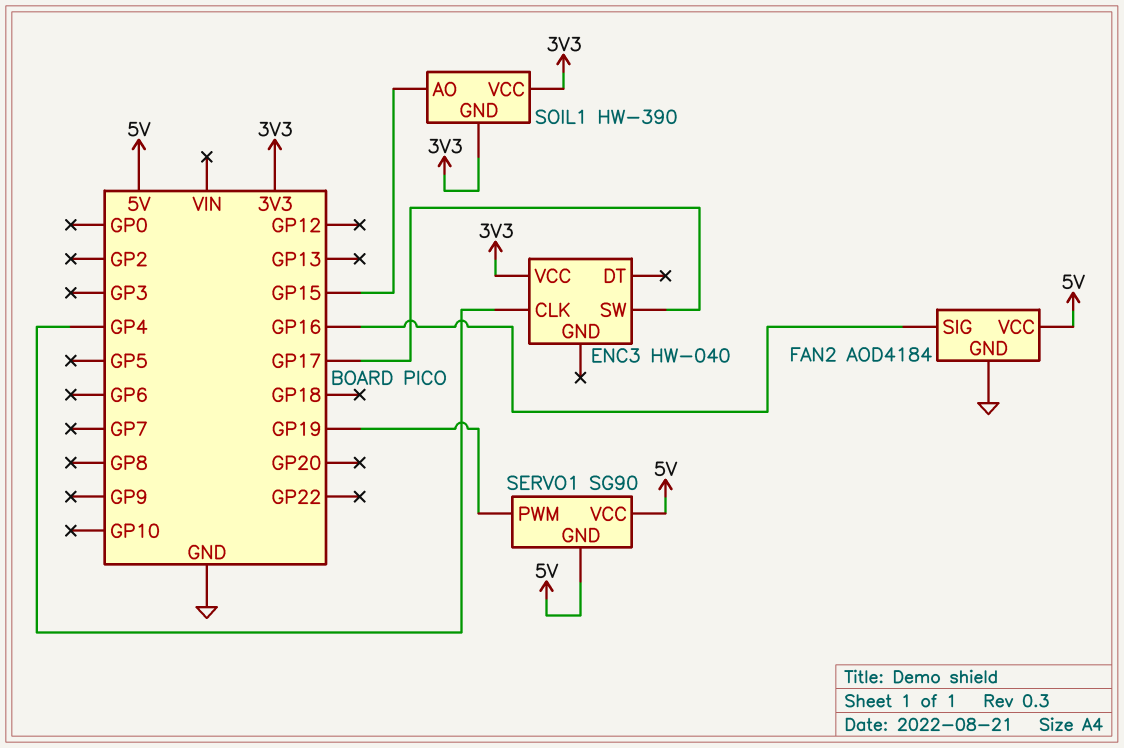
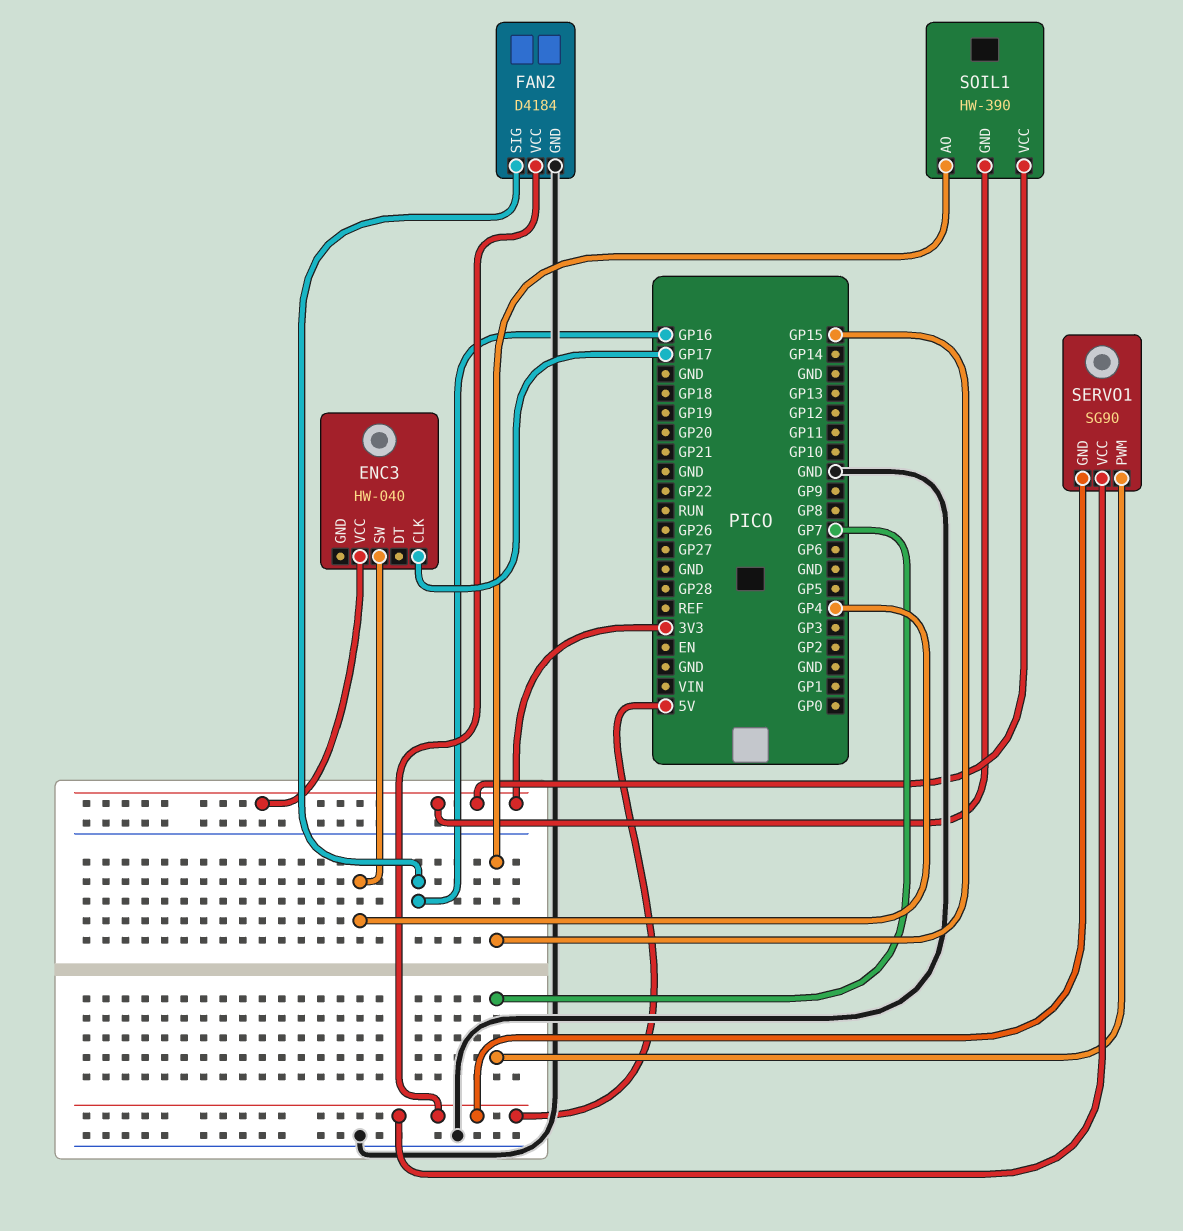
ENC3 pin CLK: GP4 -> GP17
ENC3 pin SW: GP17 -> GP4
FAN2: AOD4184 -> D4184
SERVO1 pin PWM: GP19 -> GP7

